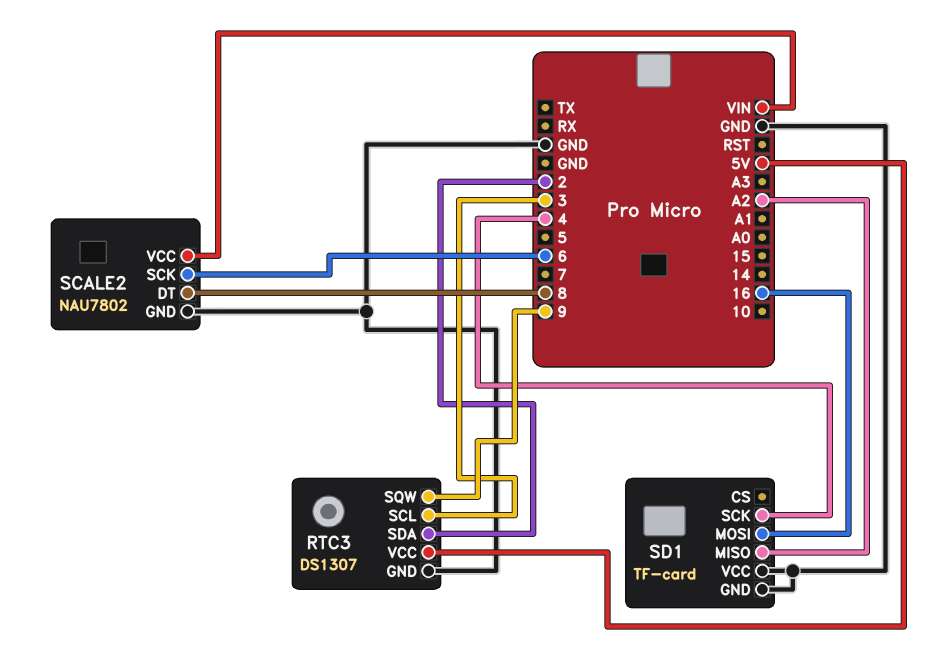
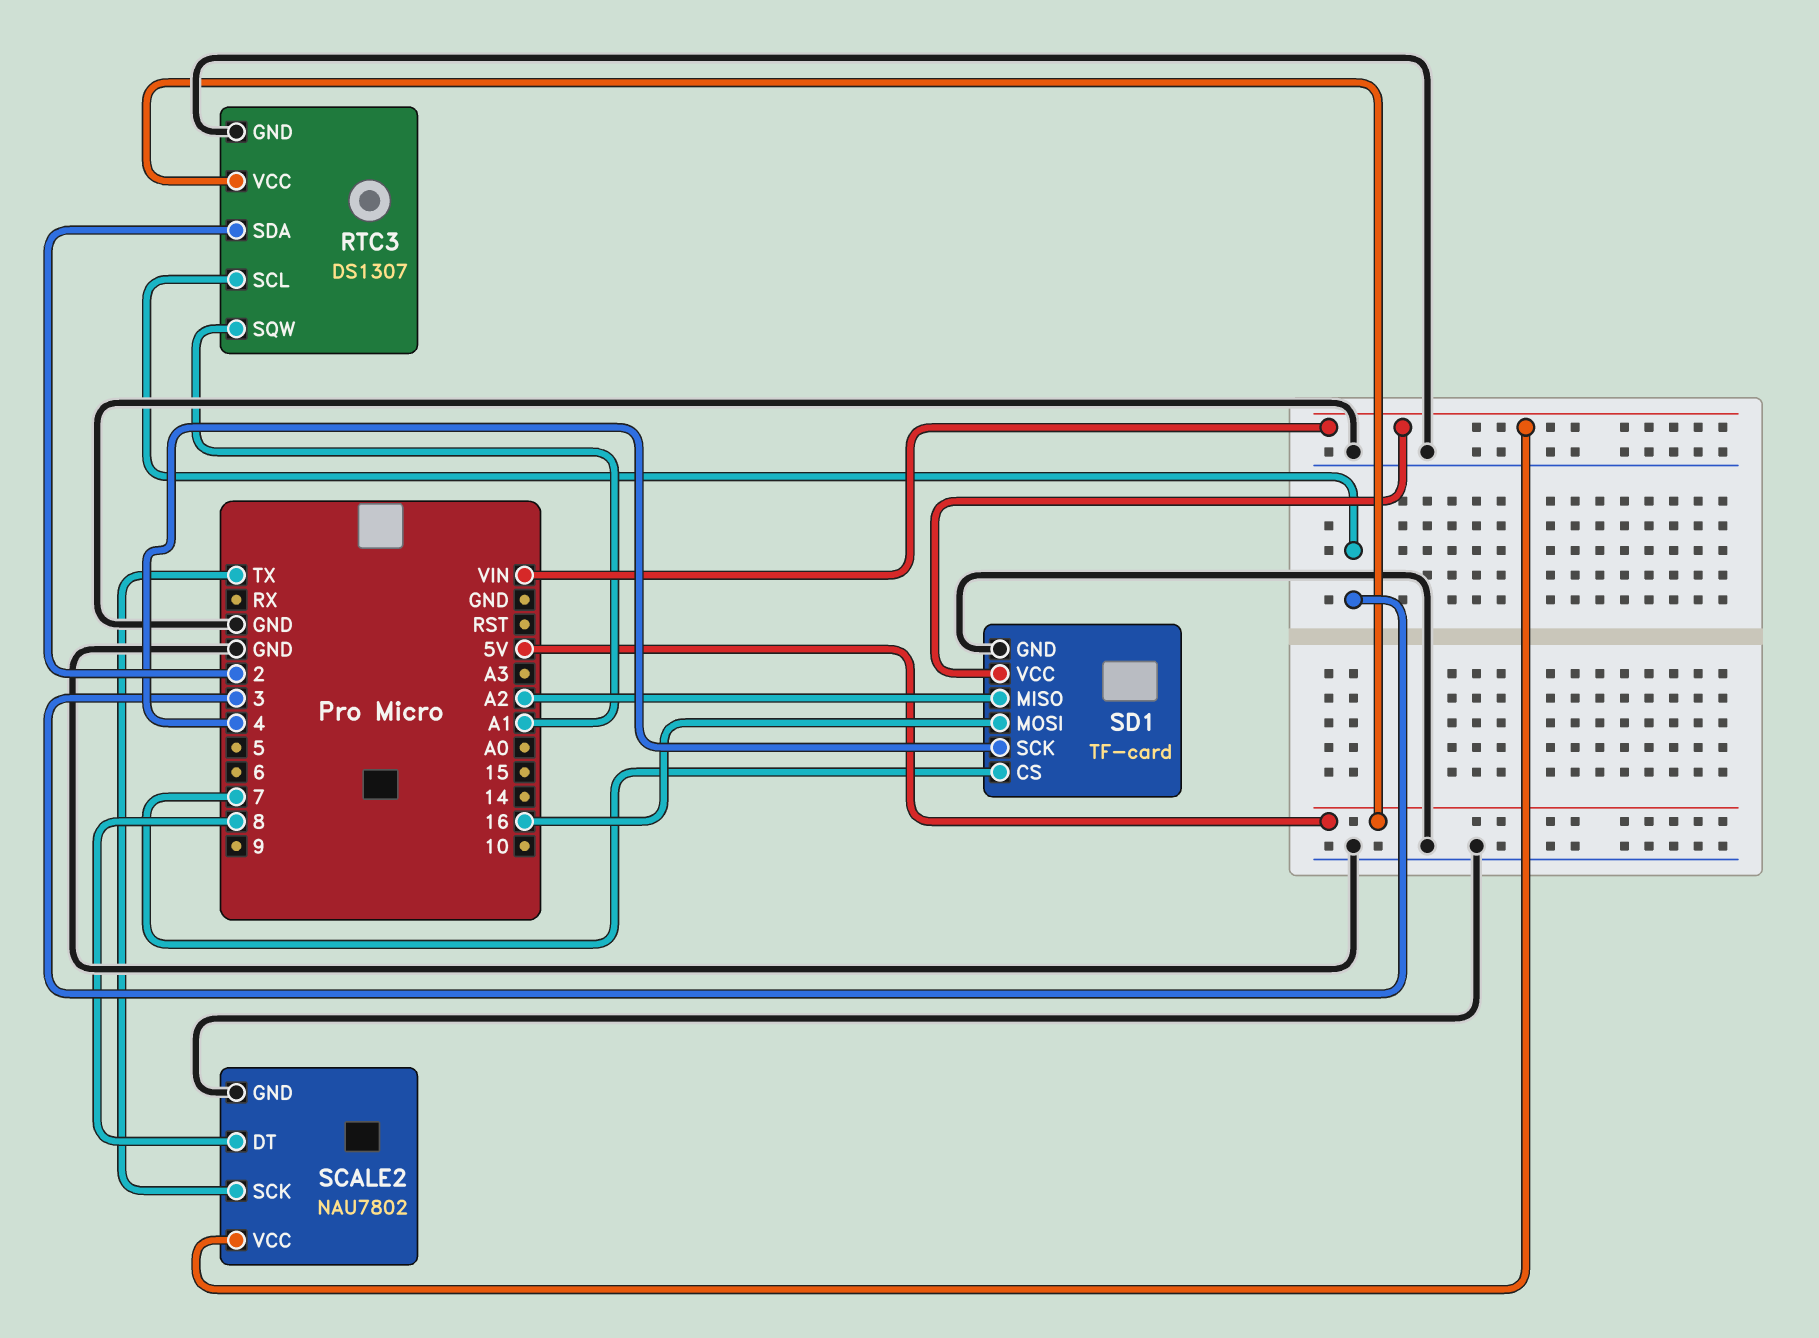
RTC3 pin SQW: 9 -> A1
SCALE2 pin SCK: 6 -> TX
SD1 pin CS: none -> 7
SD1 pin VCC: GND -> VIN

